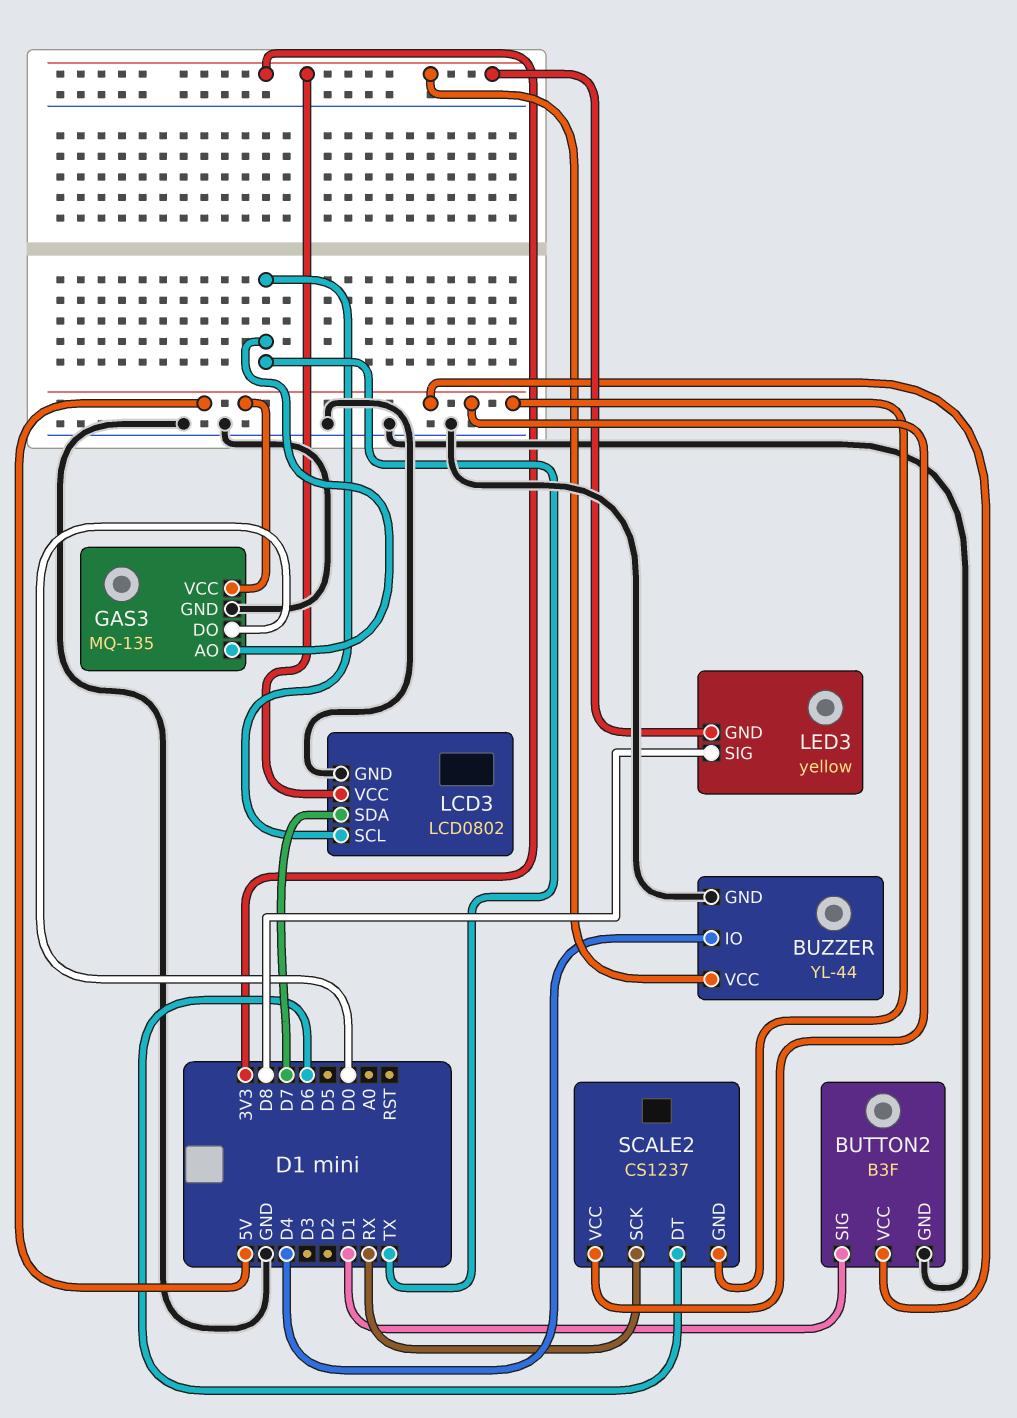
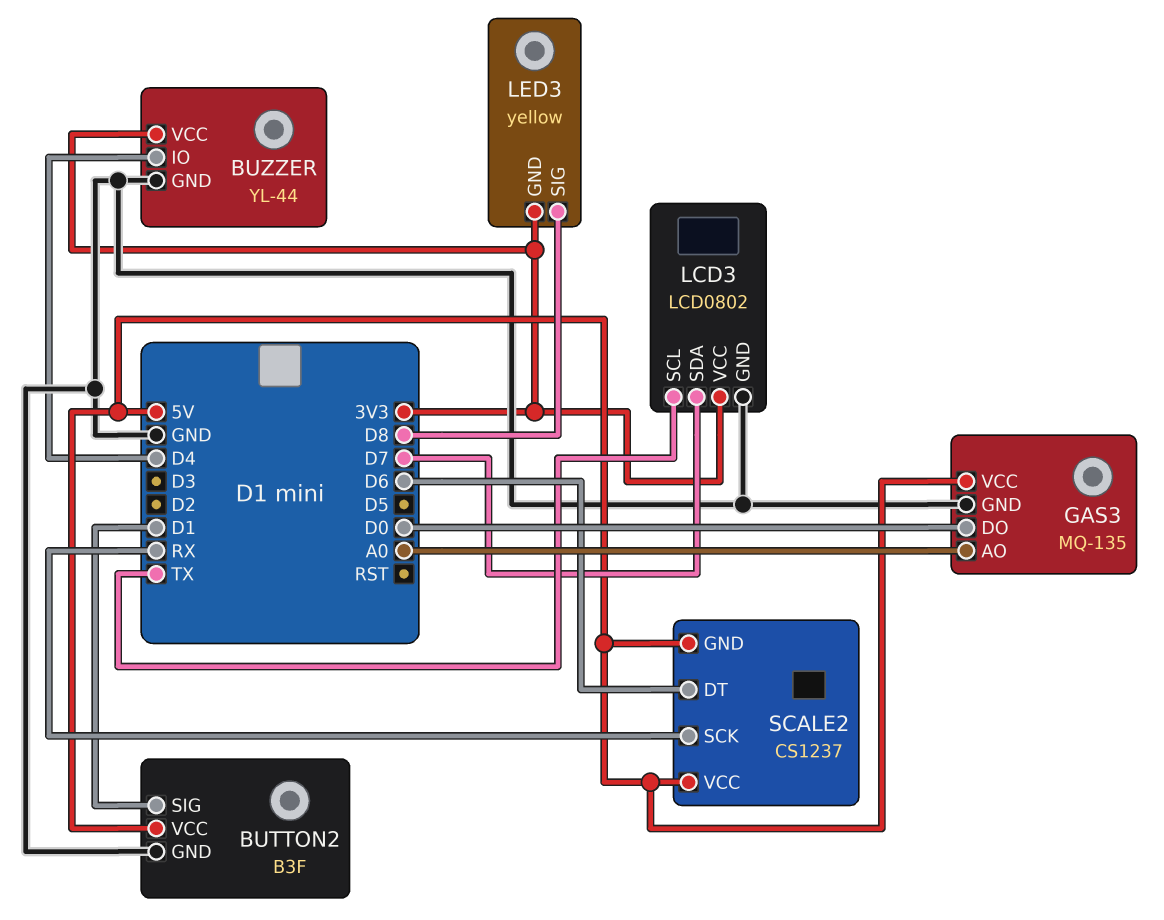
GAS3 pin AO: TX -> A0

